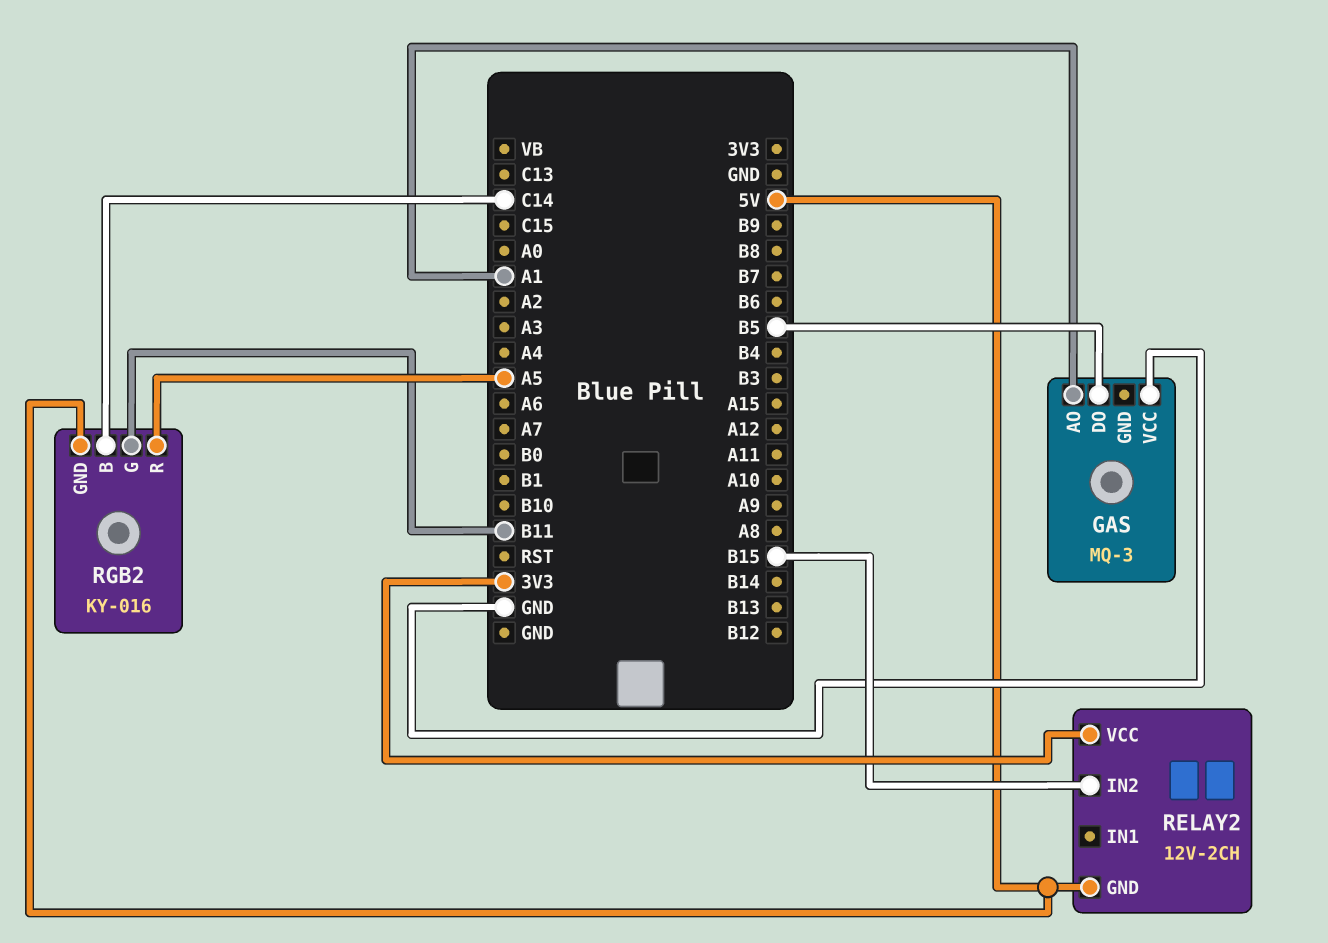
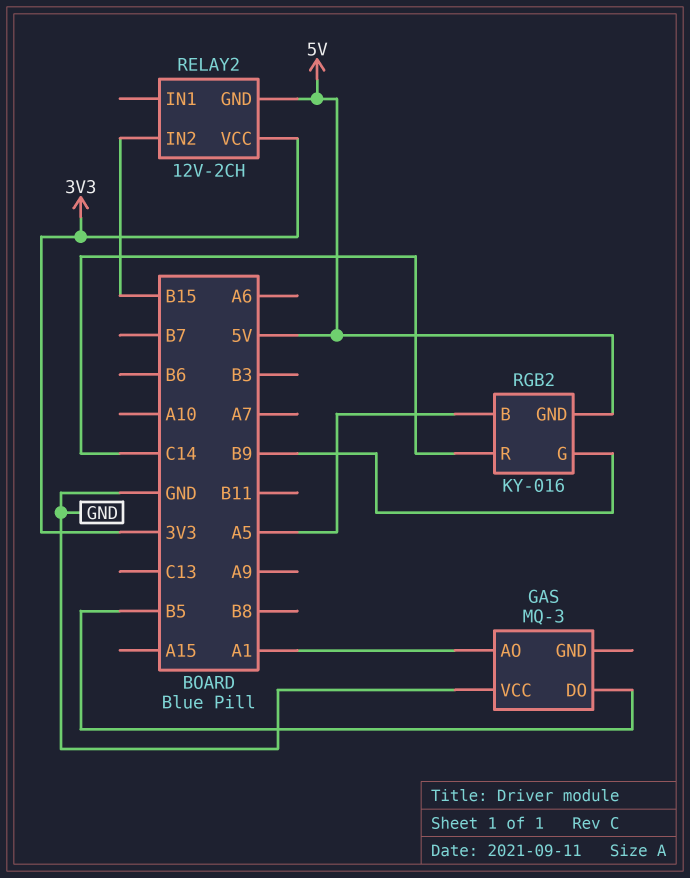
RGB2 pin B: C14 -> A5
RGB2 pin G: B11 -> B9
RGB2 pin R: A5 -> C14

